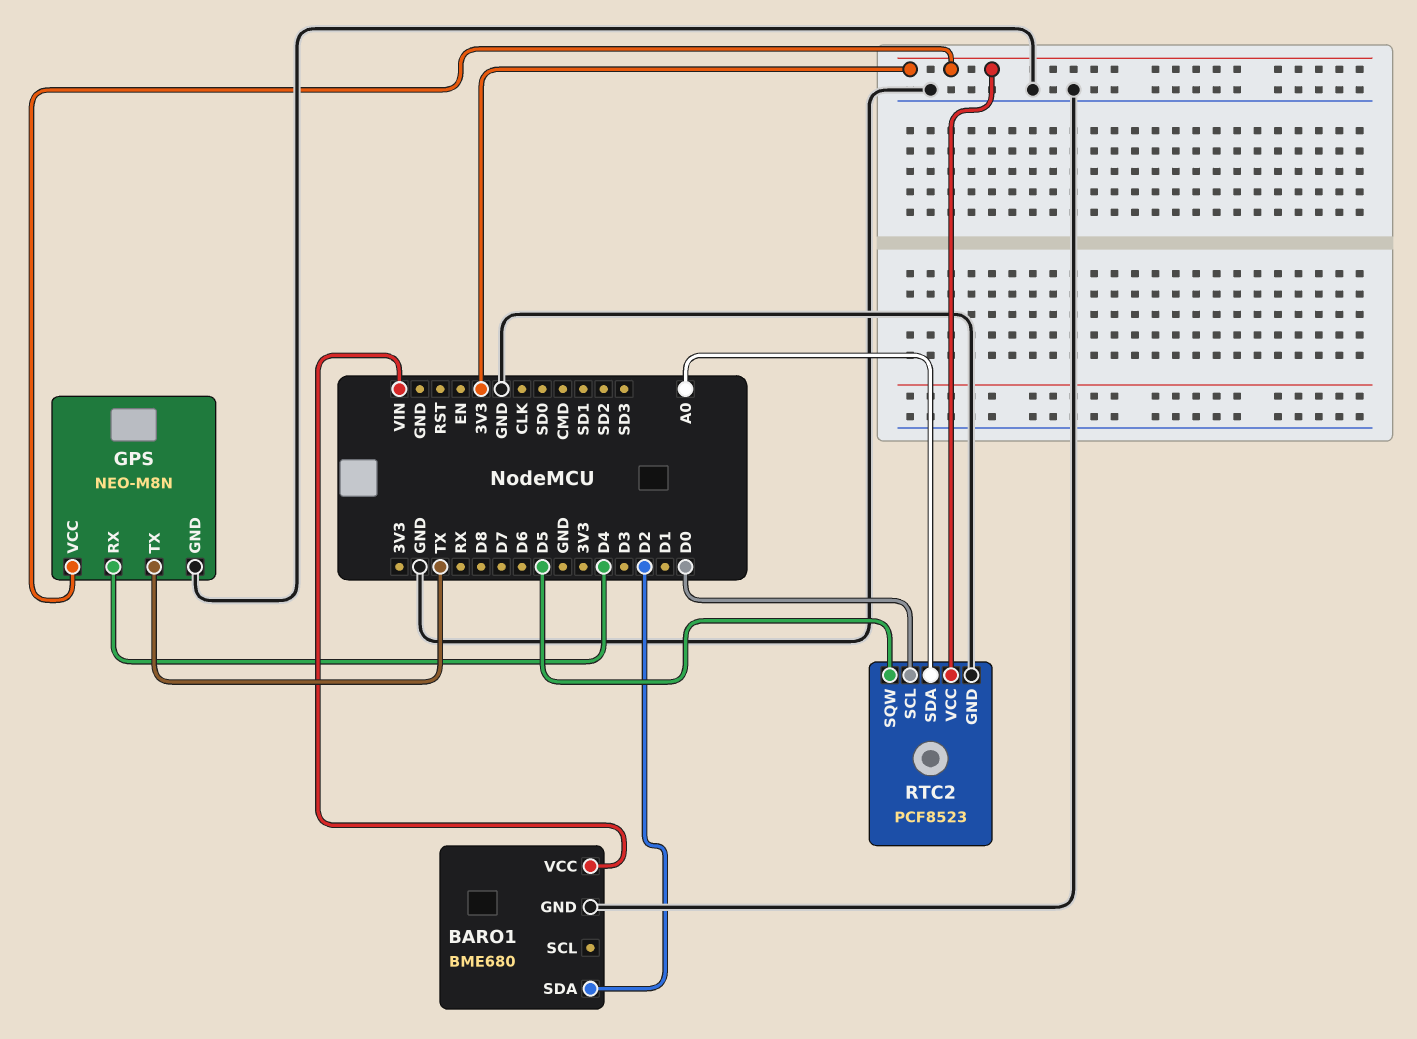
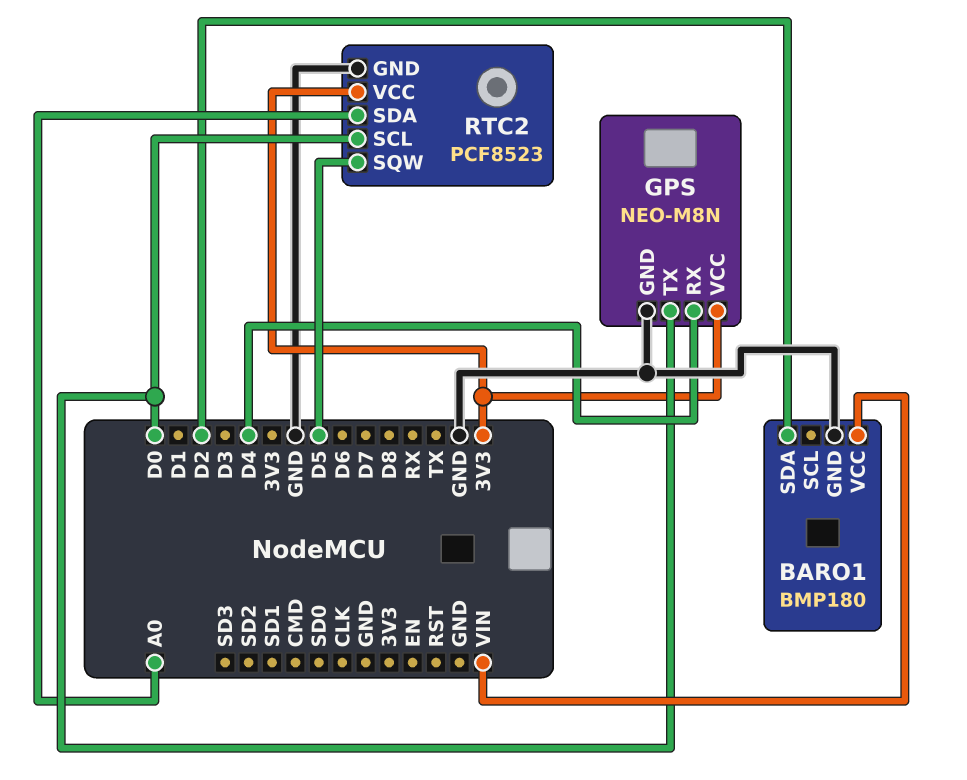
BARO1: BME680 -> BMP180
GPS pin TX: TX -> D0

